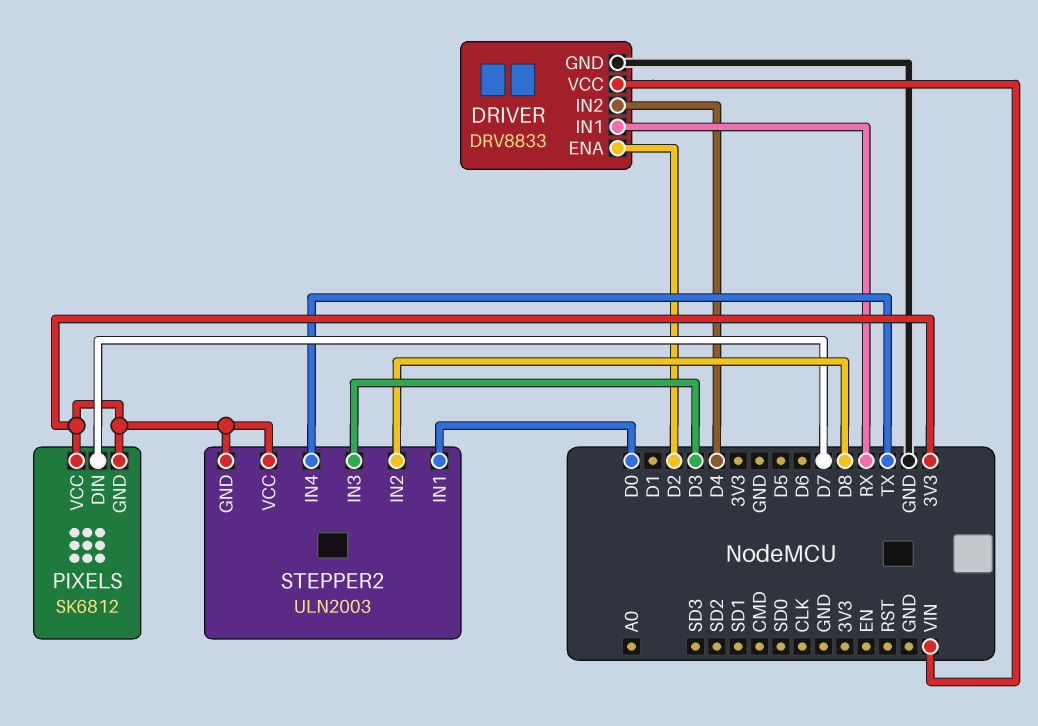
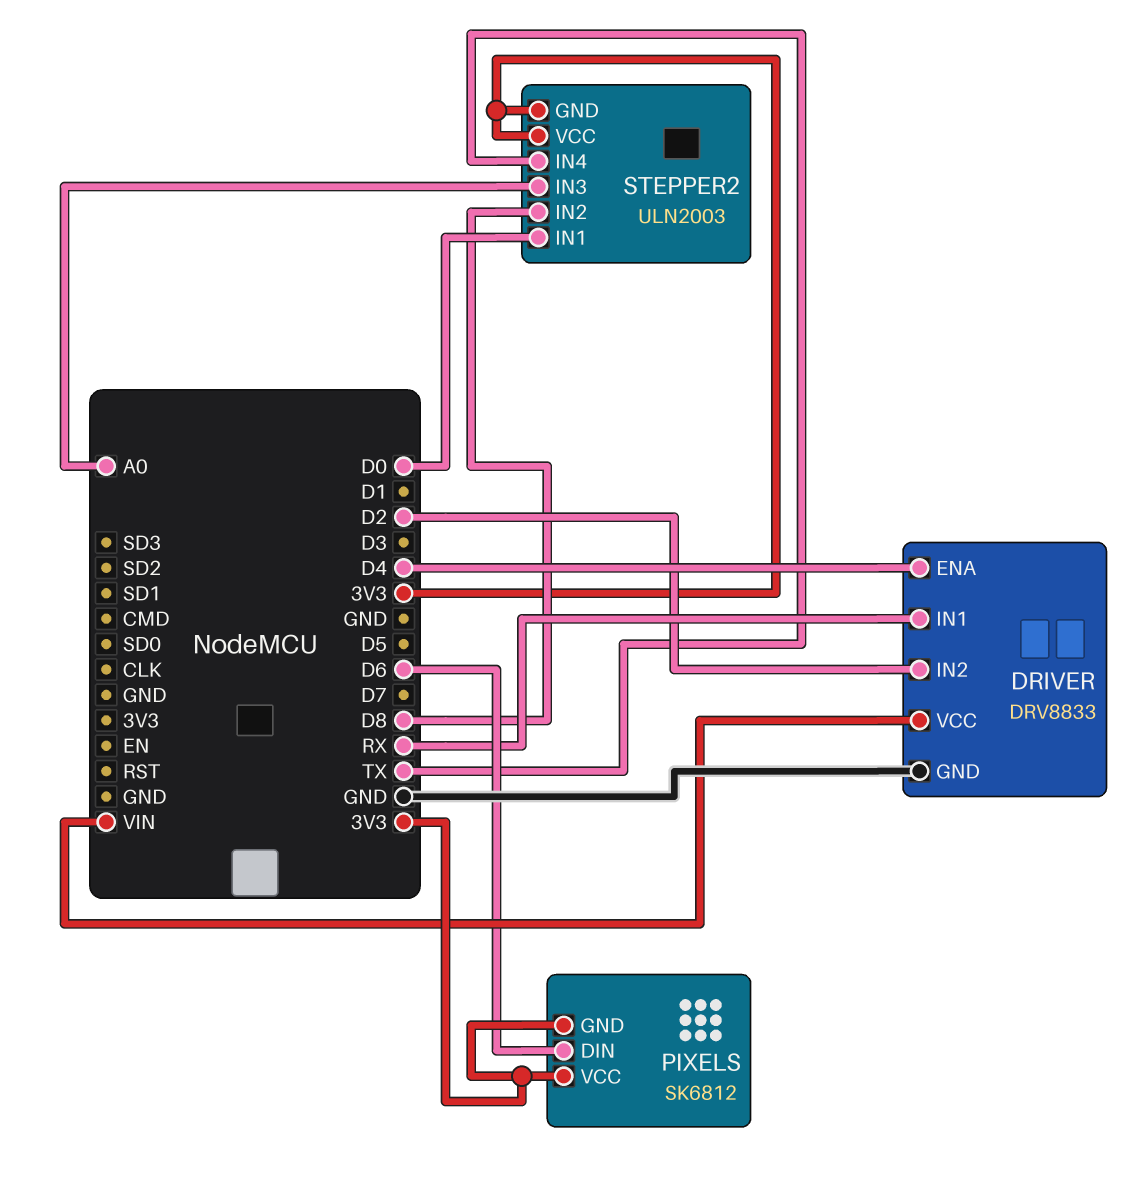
DRIVER pin ENA: D2 -> D4
DRIVER pin IN2: D4 -> D2
PIXELS pin DIN: D7 -> D6
STEPPER2 pin IN3: D3 -> A0

